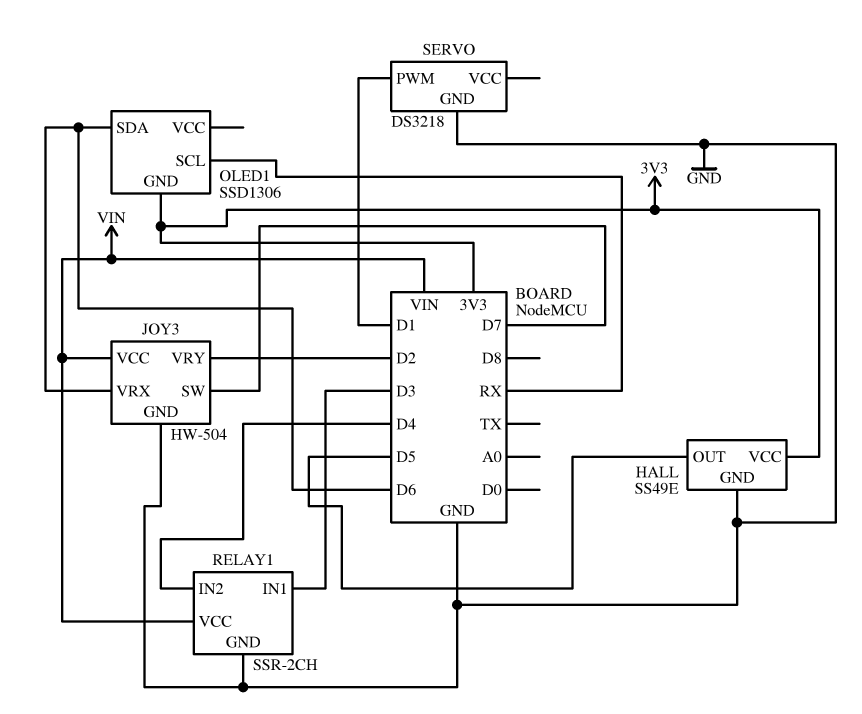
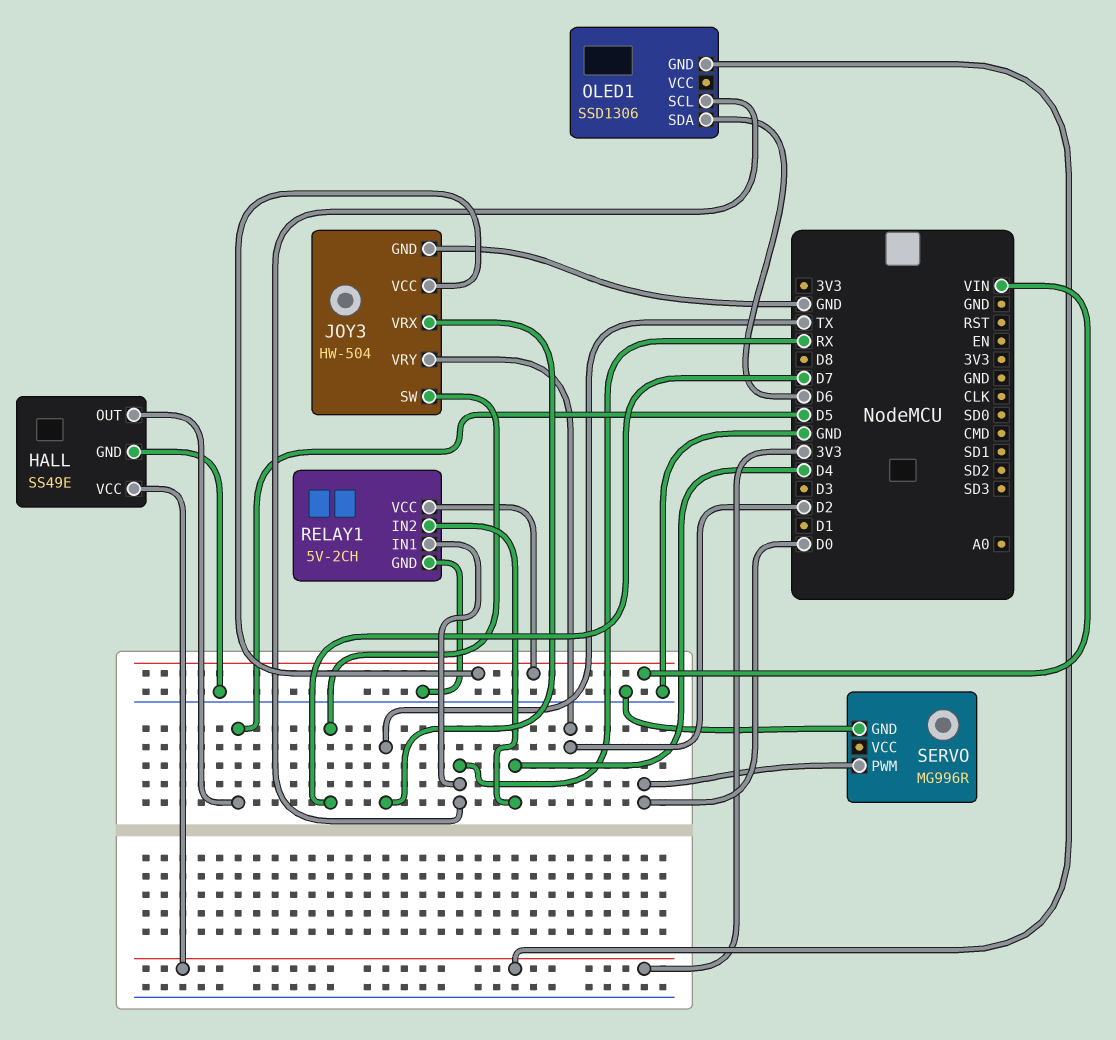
JOY3 pin VRX: D6 -> TX
RELAY1: SSR-2CH -> 5V-2CH
RELAY1 pin IN1: D3 -> RX
SERVO: DS3218 -> MG996R
SERVO pin PWM: D1 -> D0

